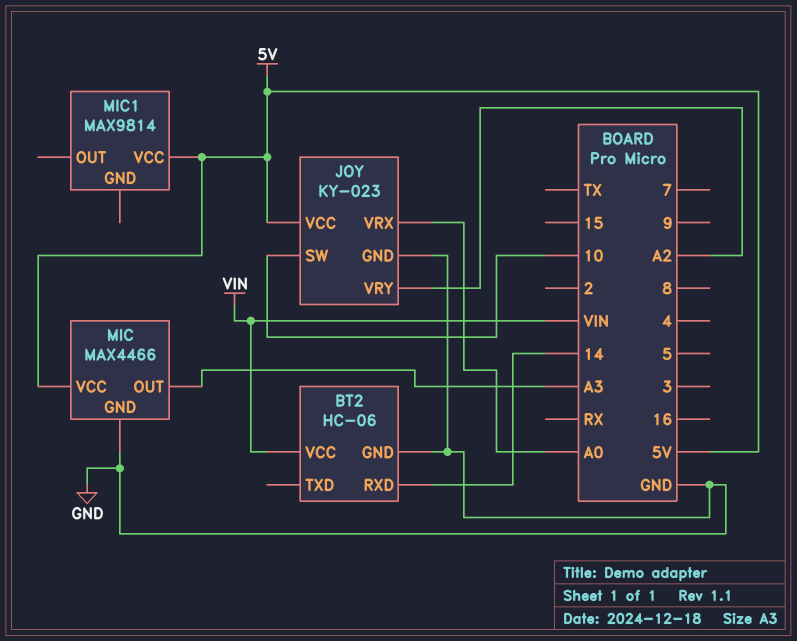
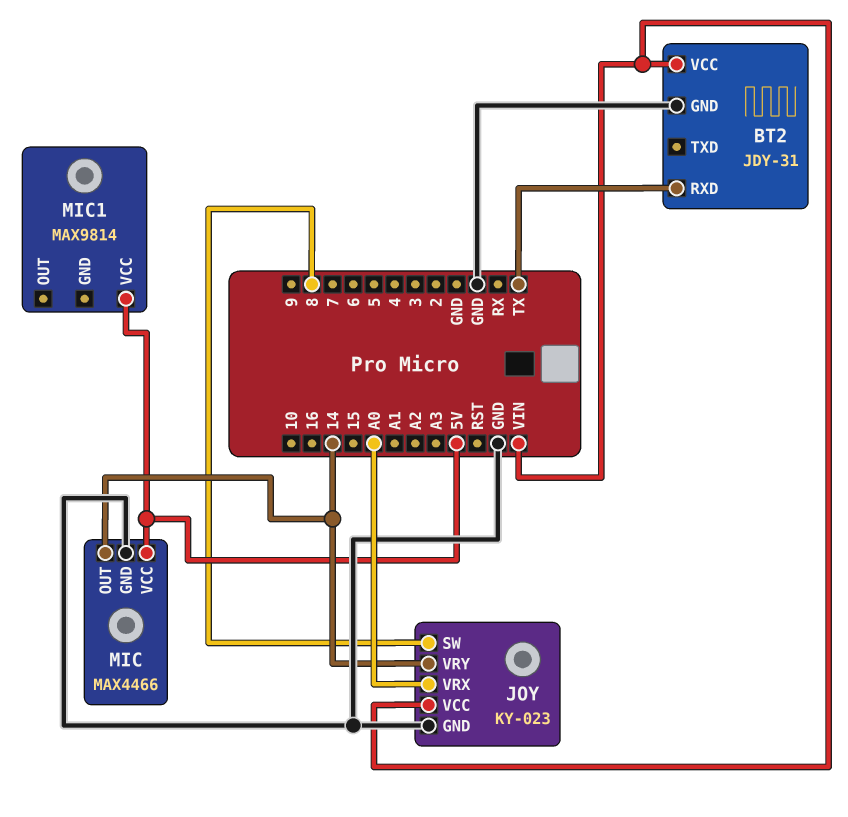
BT2: HC-06 -> JDY-31
BT2 pin RXD: 14 -> TX
JOY pin SW: 10 -> 8
JOY pin VCC: 5V -> VIN
JOY pin VRY: A2 -> 14
MIC pin OUT: A3 -> 14

